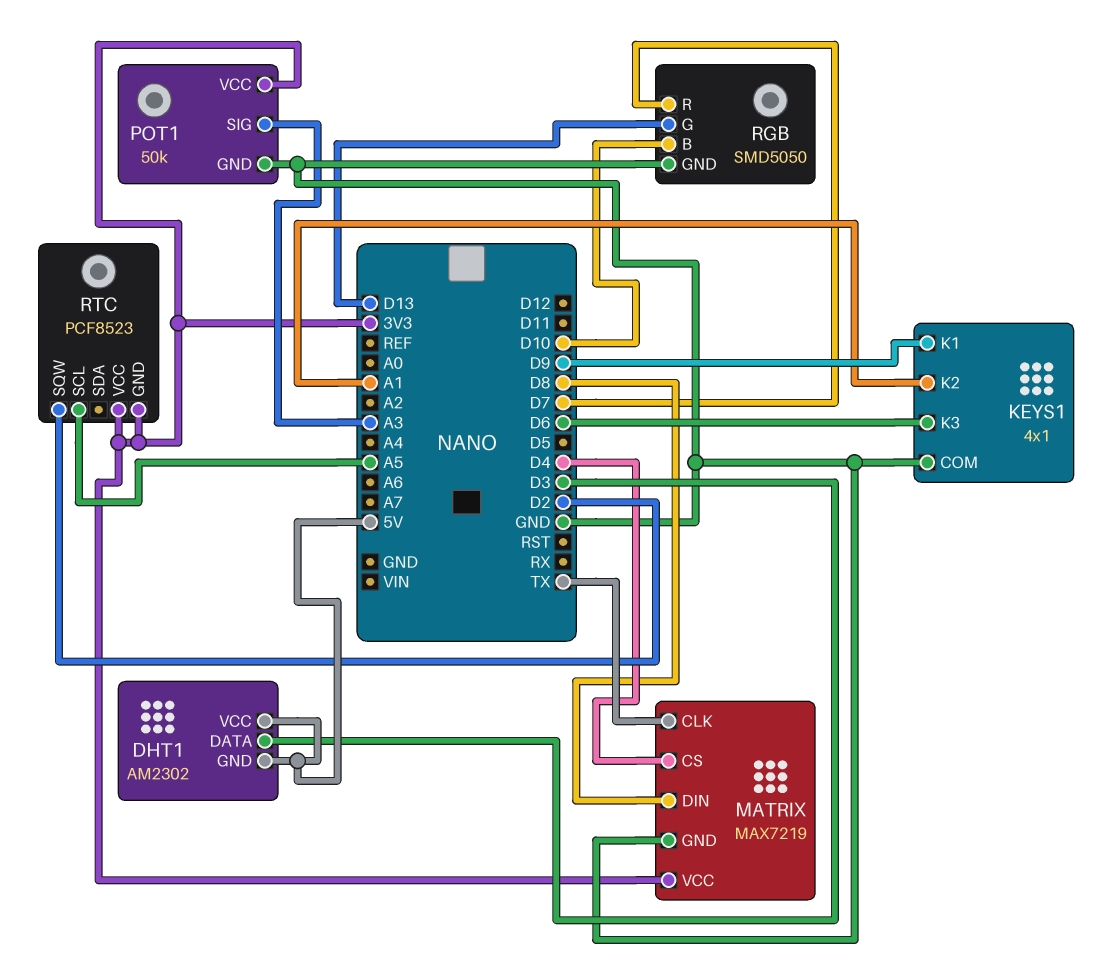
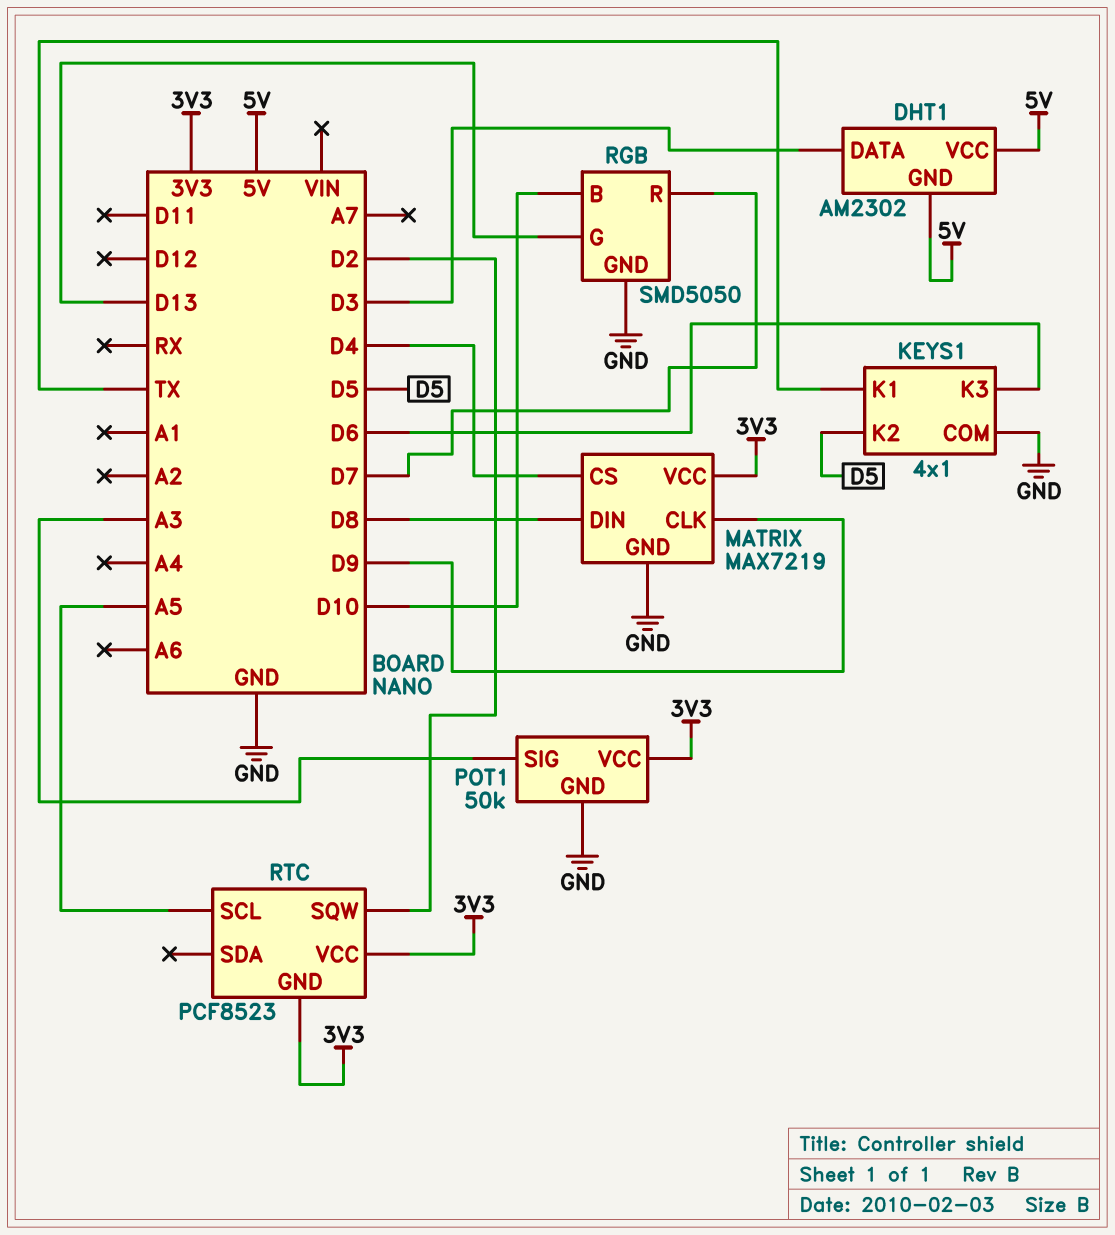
KEYS1 pin K1: D9 -> TX
KEYS1 pin K2: A1 -> D5
MATRIX pin CLK: TX -> D9

